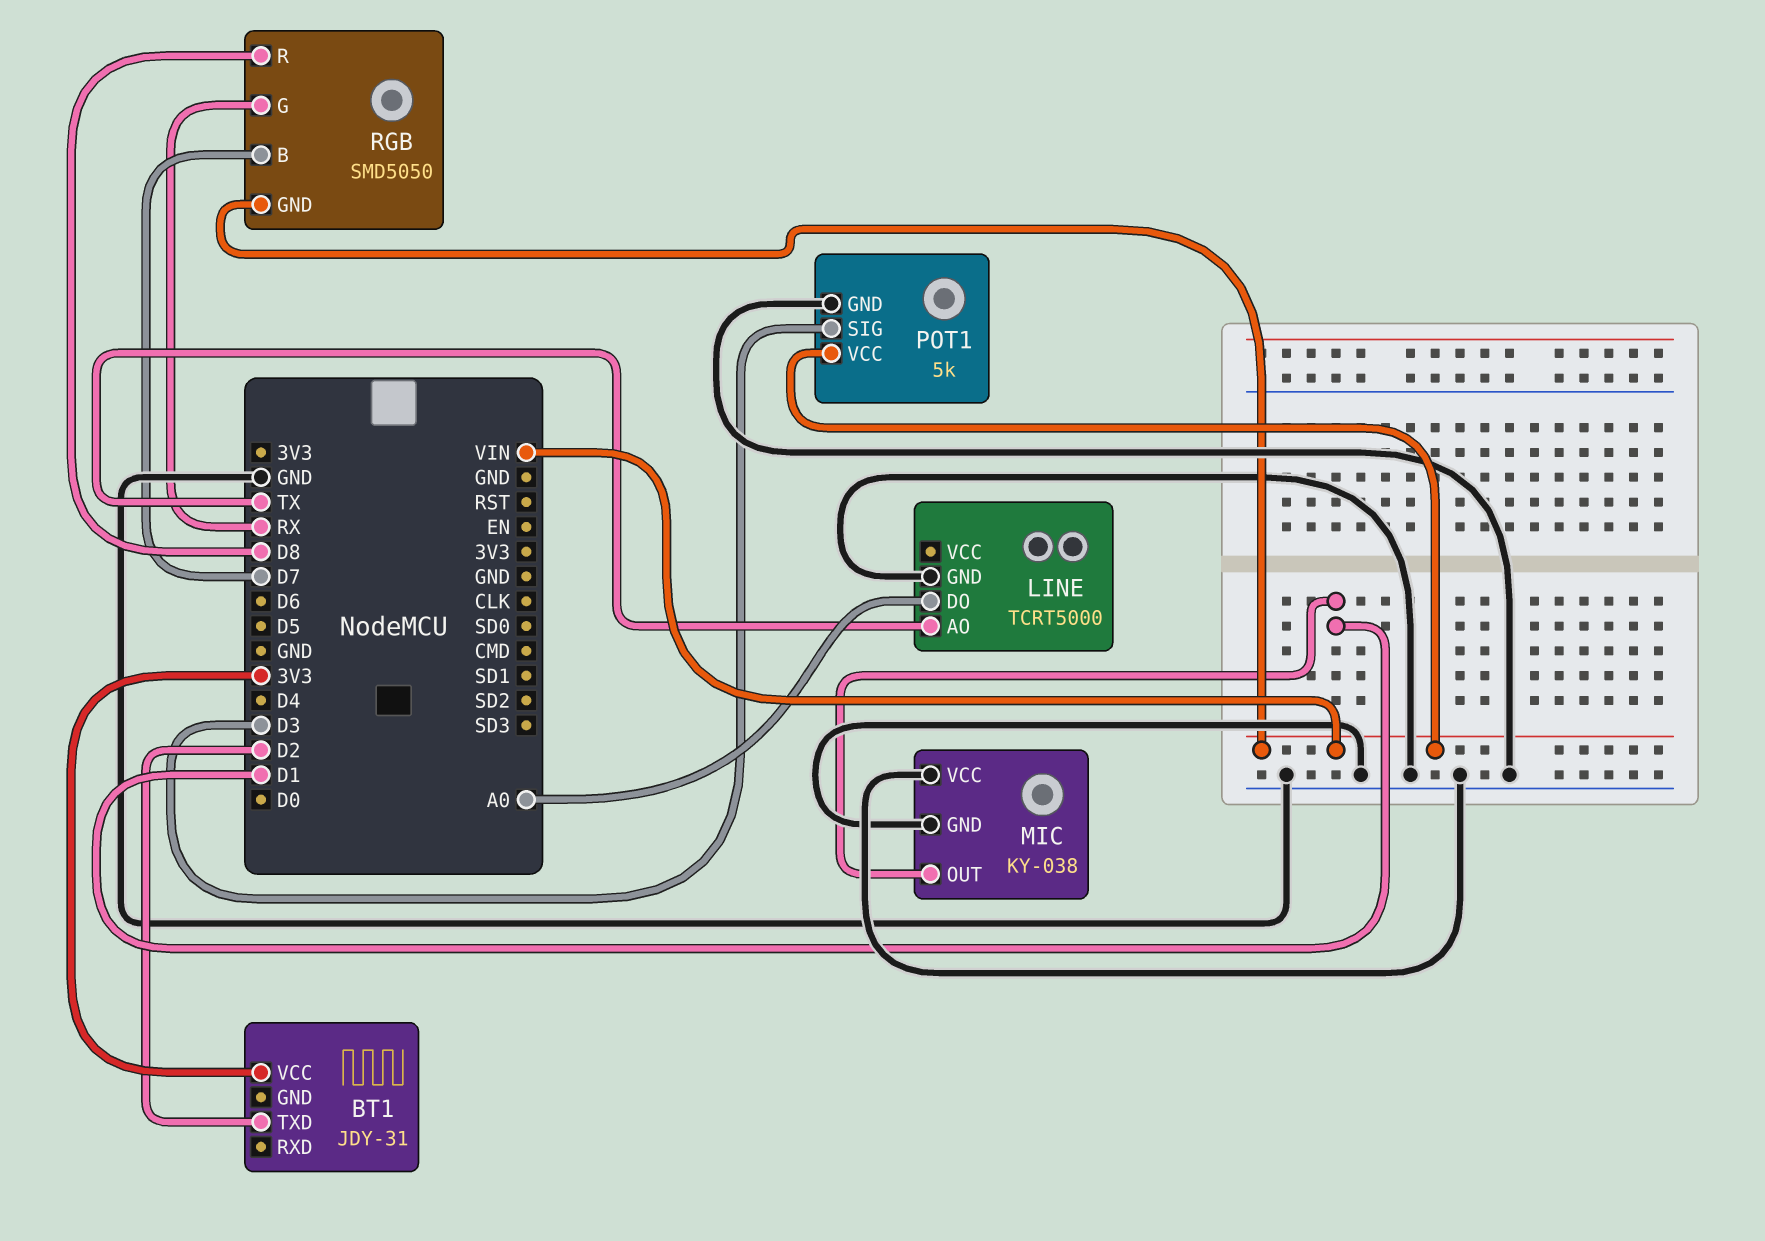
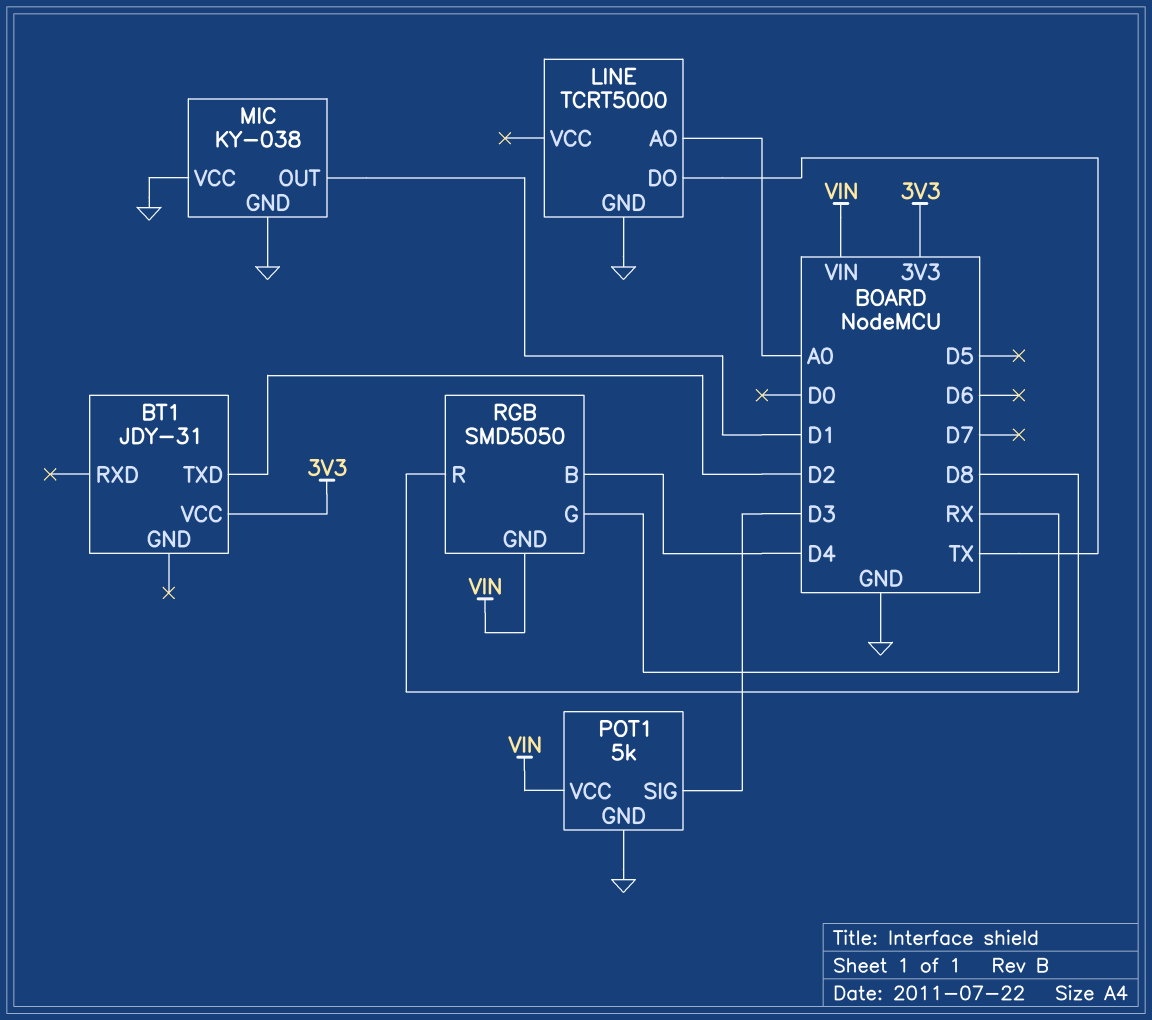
LINE pin AO: TX -> A0
LINE pin DO: A0 -> TX
RGB pin B: D7 -> D4

